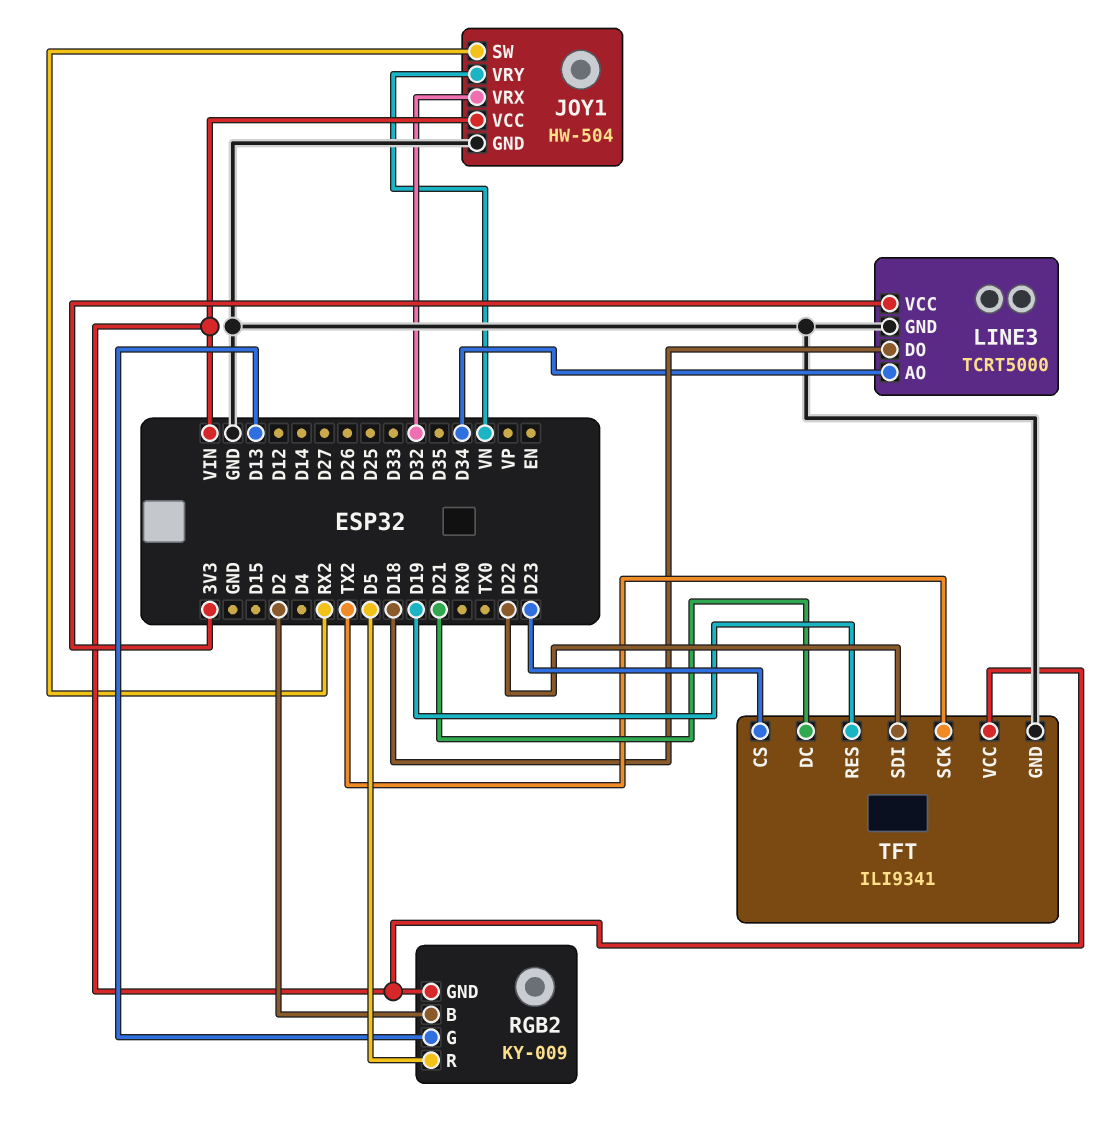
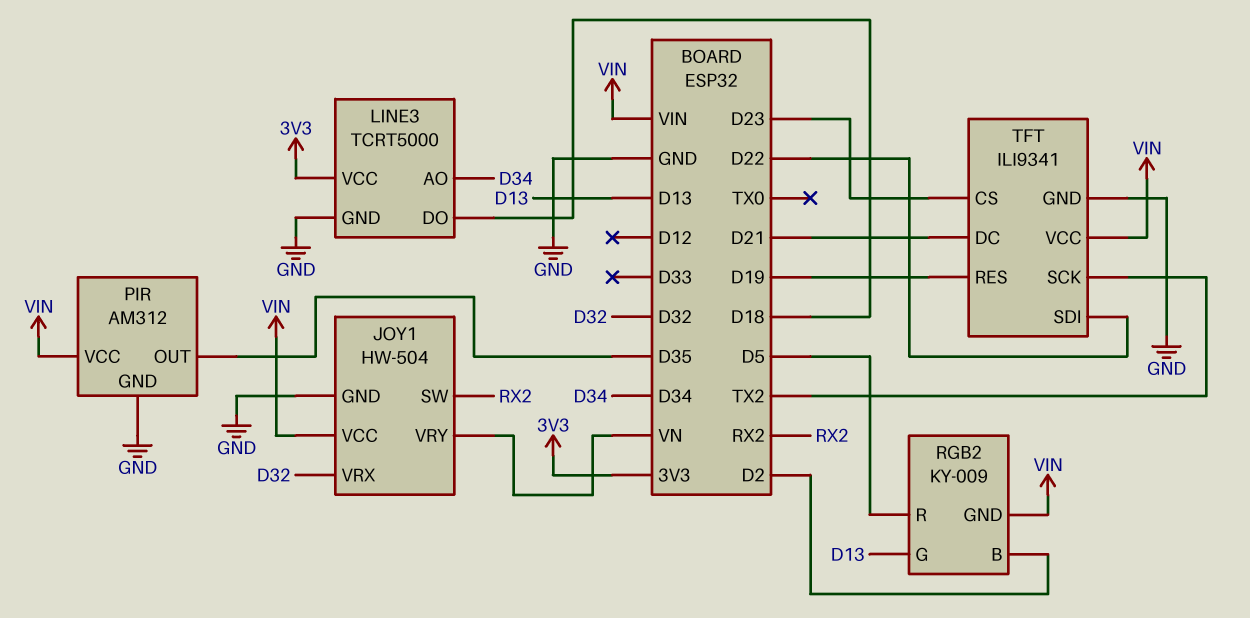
PIR: none -> AM312
PIR pin GND: none -> GND
PIR pin OUT: none -> D35
PIR pin VCC: none -> VIN

